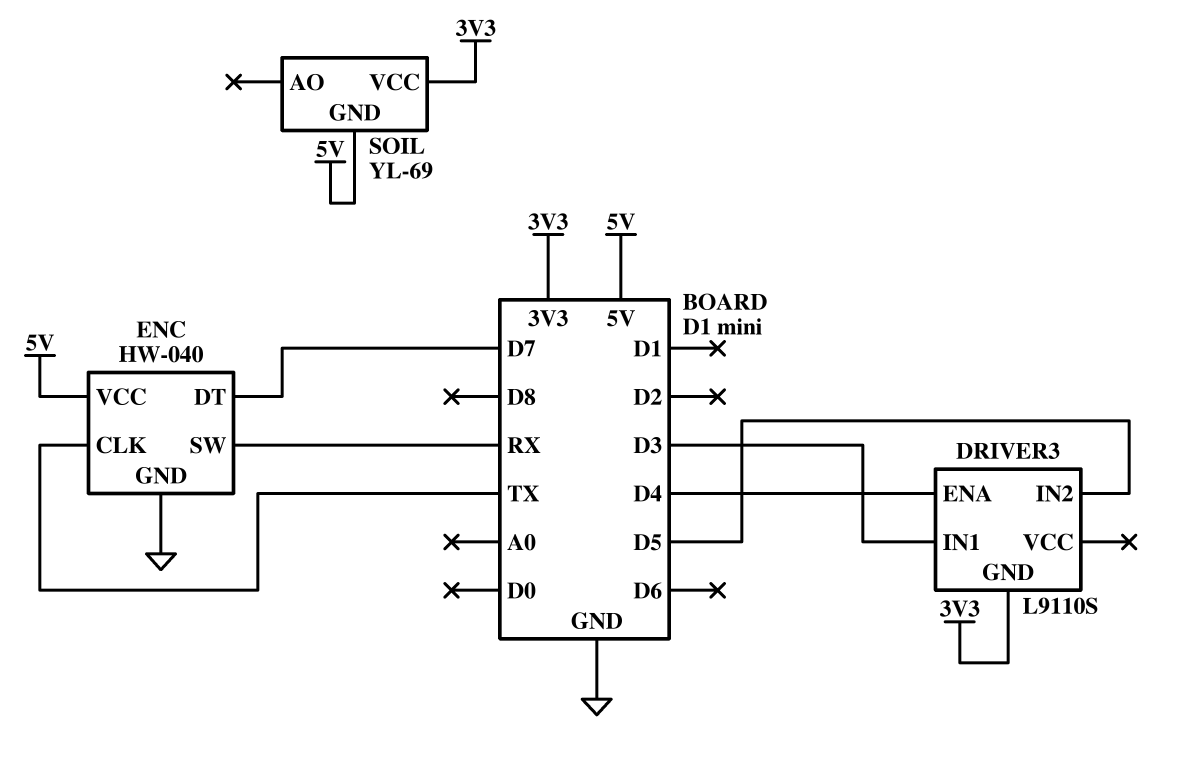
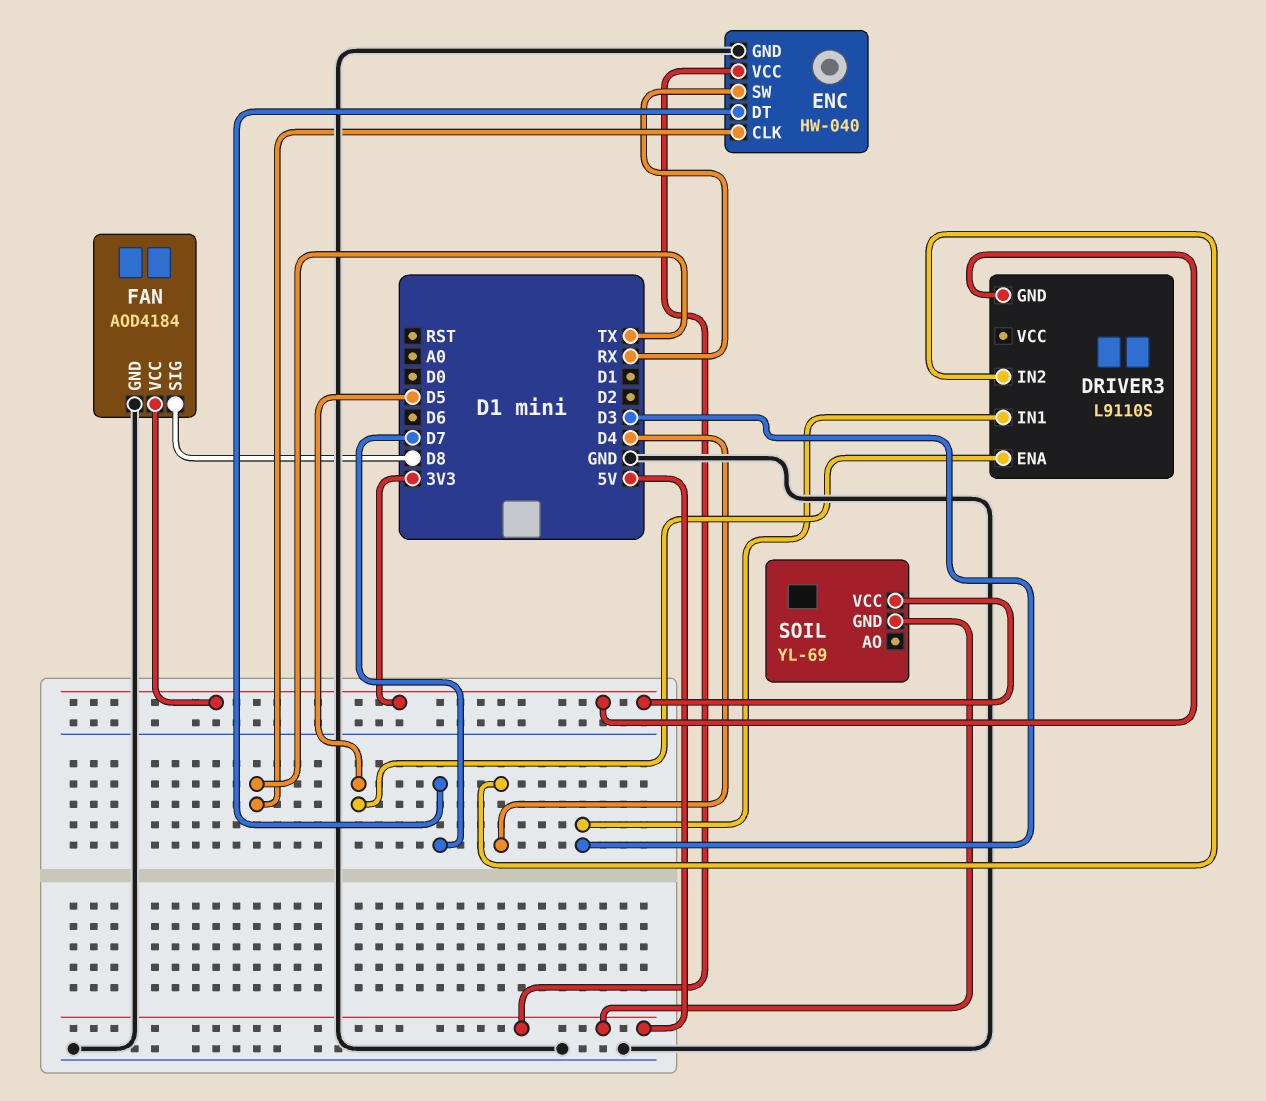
DRIVER3 pin ENA: D4 -> D5
DRIVER3 pin IN2: D5 -> D4
FAN: none -> AOD4184
FAN pin GND: none -> GND
FAN pin SIG: none -> D8
FAN pin VCC: none -> 3V3

